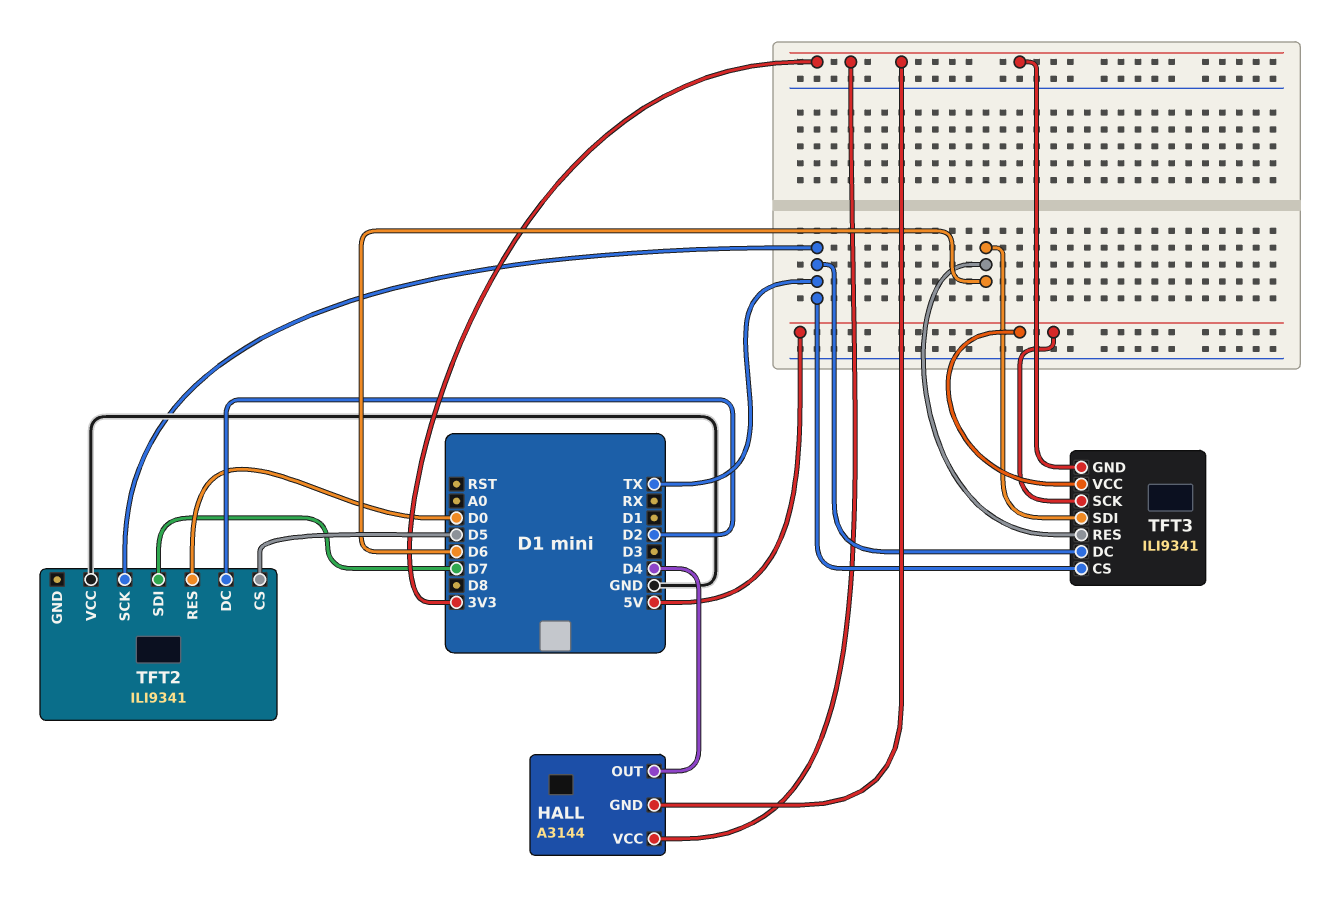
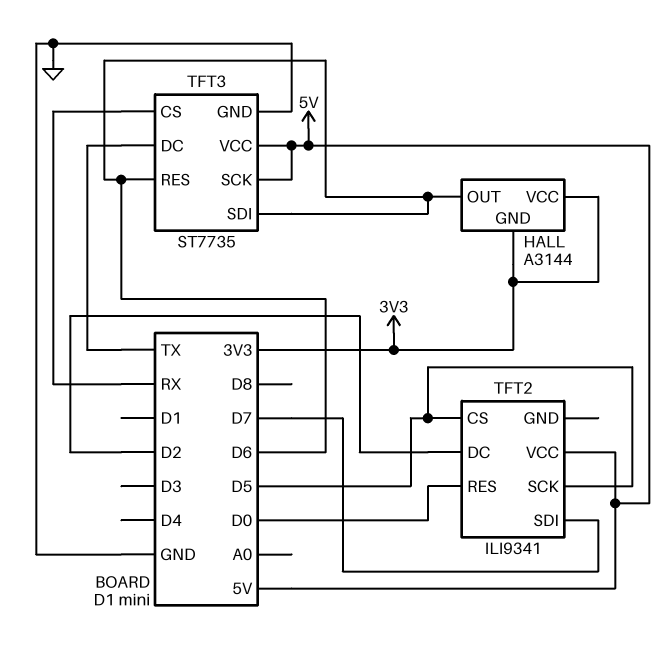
HALL pin OUT: D4 -> D6
TFT2 pin SCK: TX -> D5
TFT2 pin VCC: GND -> 5V
TFT3: ILI9341 -> ST7735
TFT3 pin CS: TX -> RX
TFT3 pin GND: 3V3 -> GND

